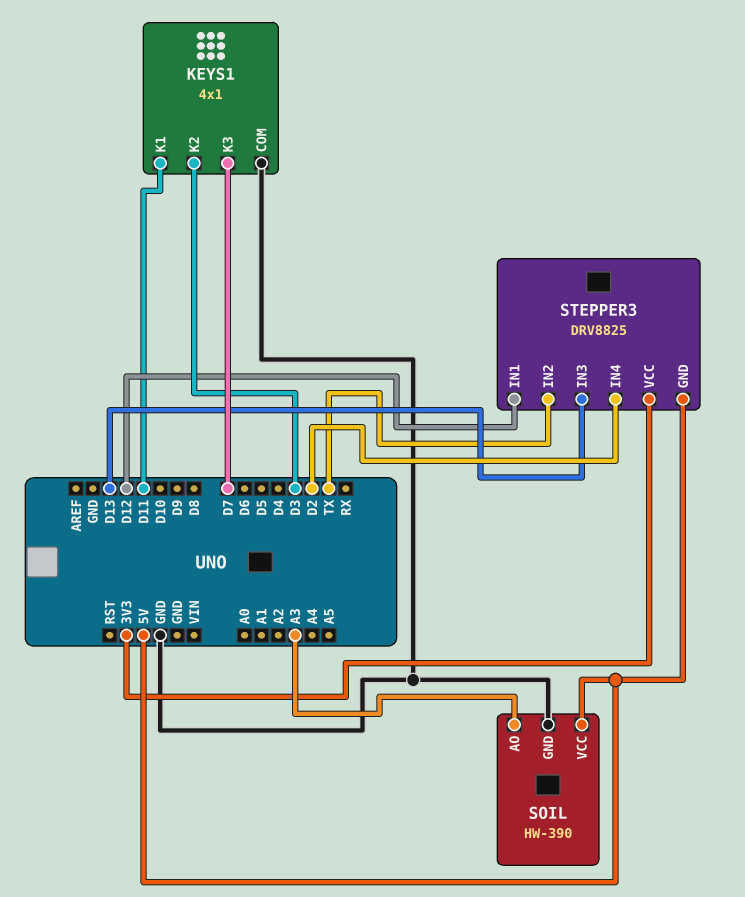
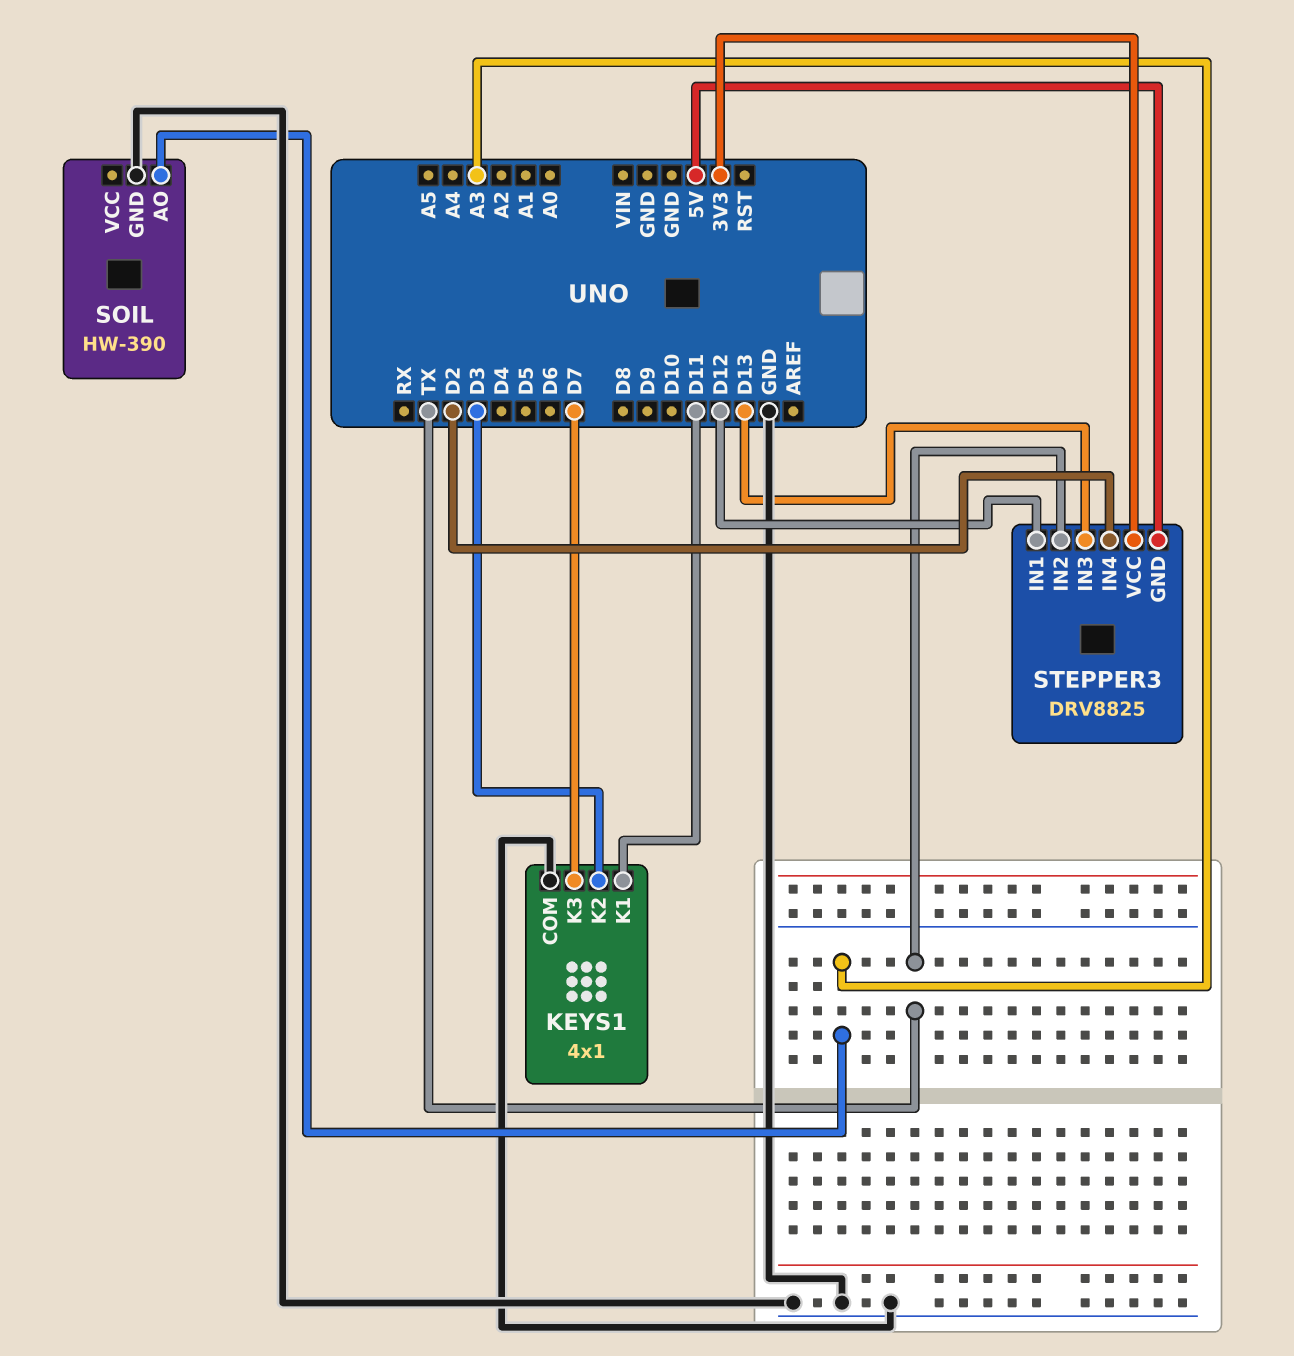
SOIL pin VCC: 5V -> none

